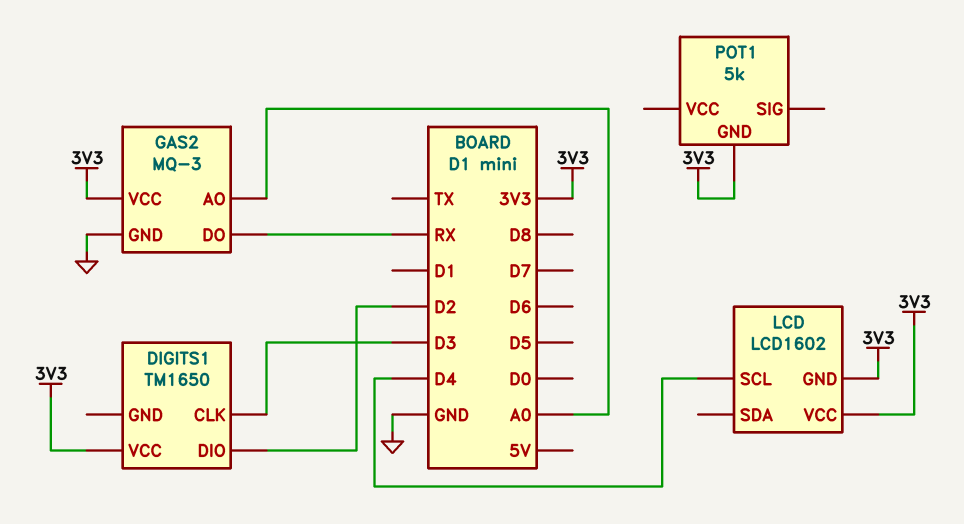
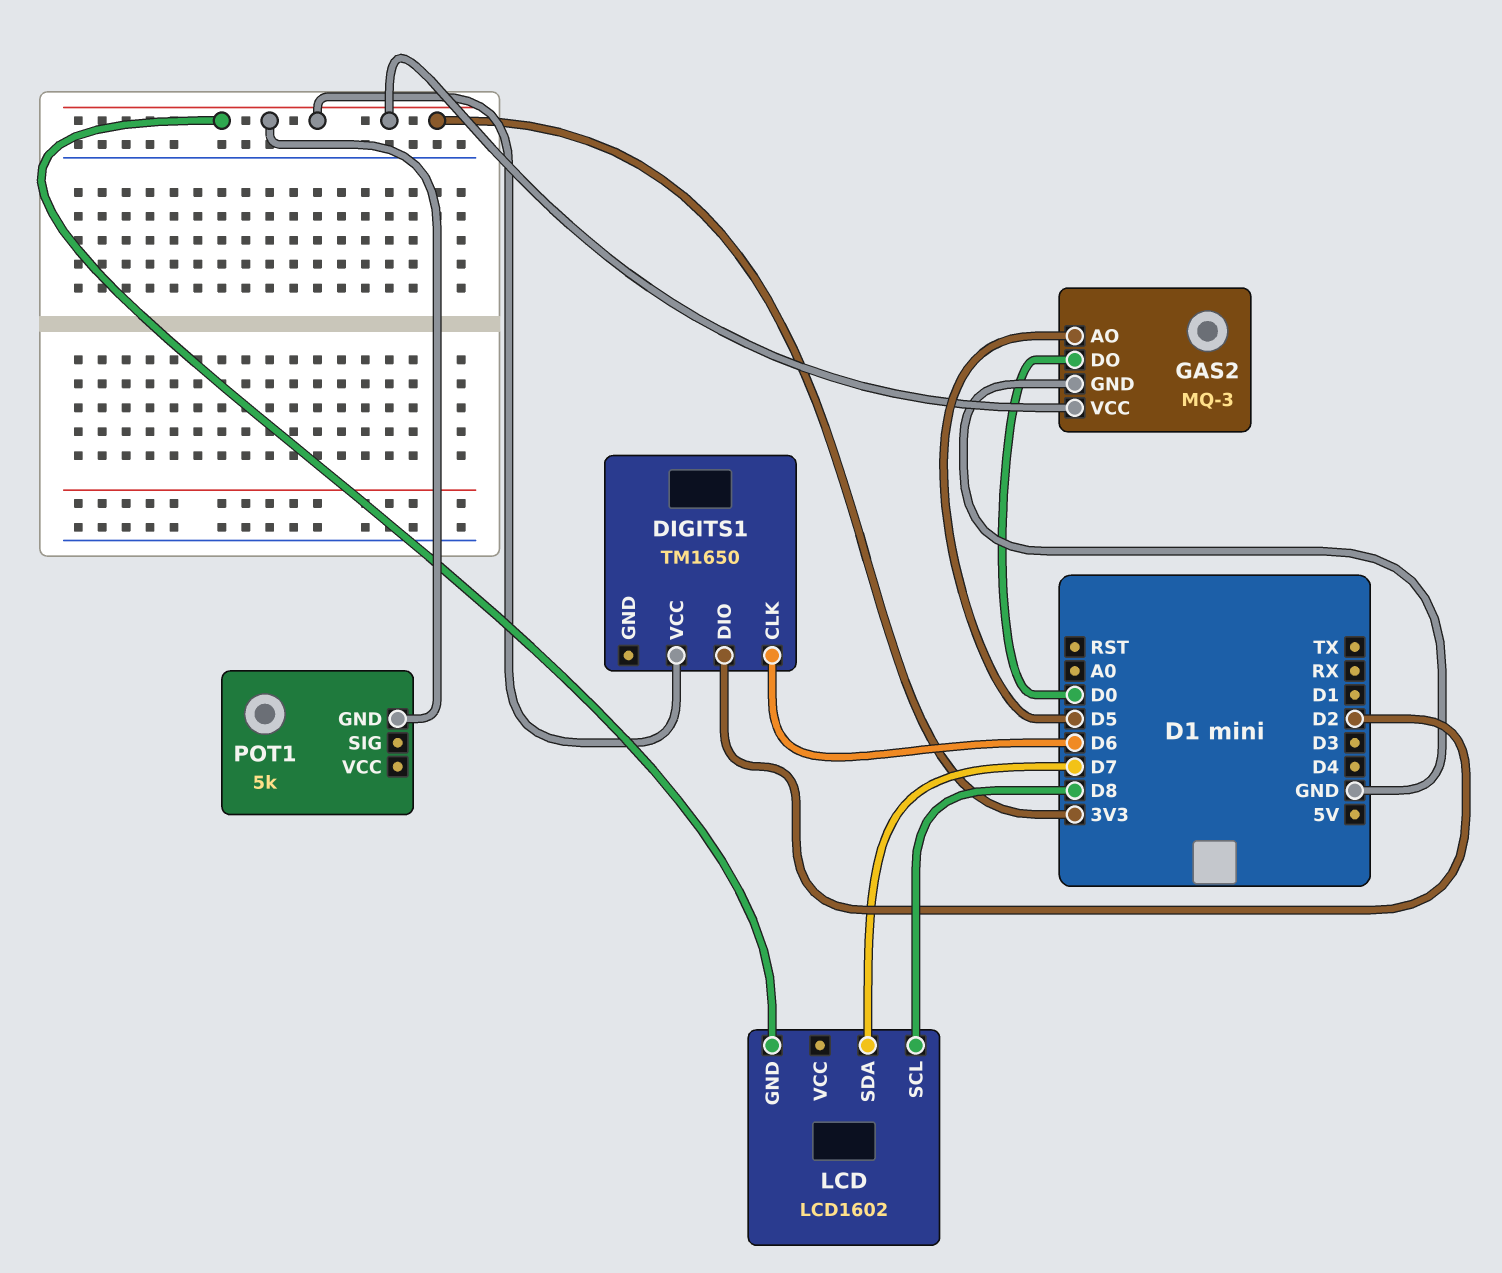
DIGITS1 pin CLK: D3 -> D6
GAS2 pin AO: A0 -> D5
GAS2 pin DO: RX -> D0
LCD pin SCL: D4 -> D8
LCD pin SDA: none -> D7
LCD pin VCC: 3V3 -> none

